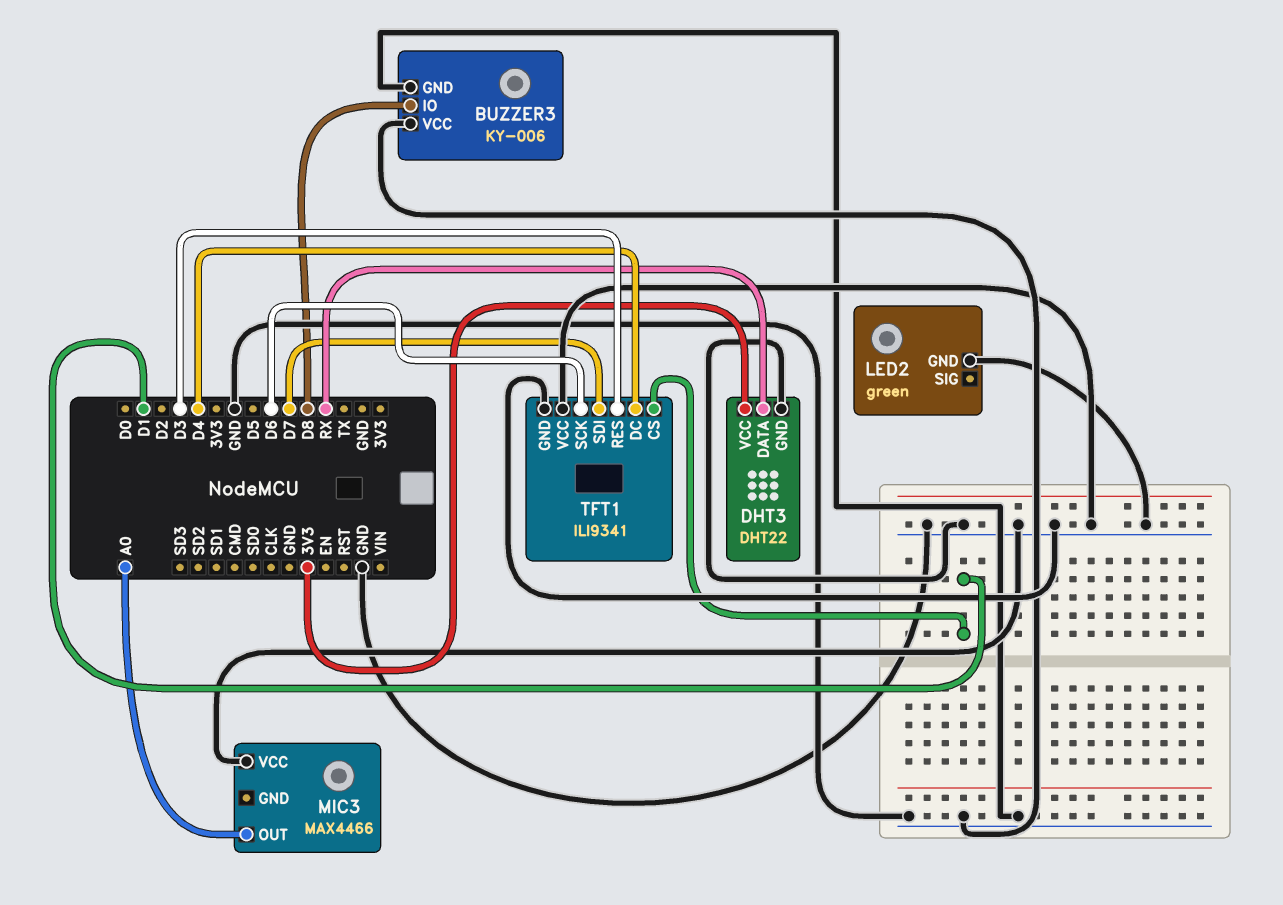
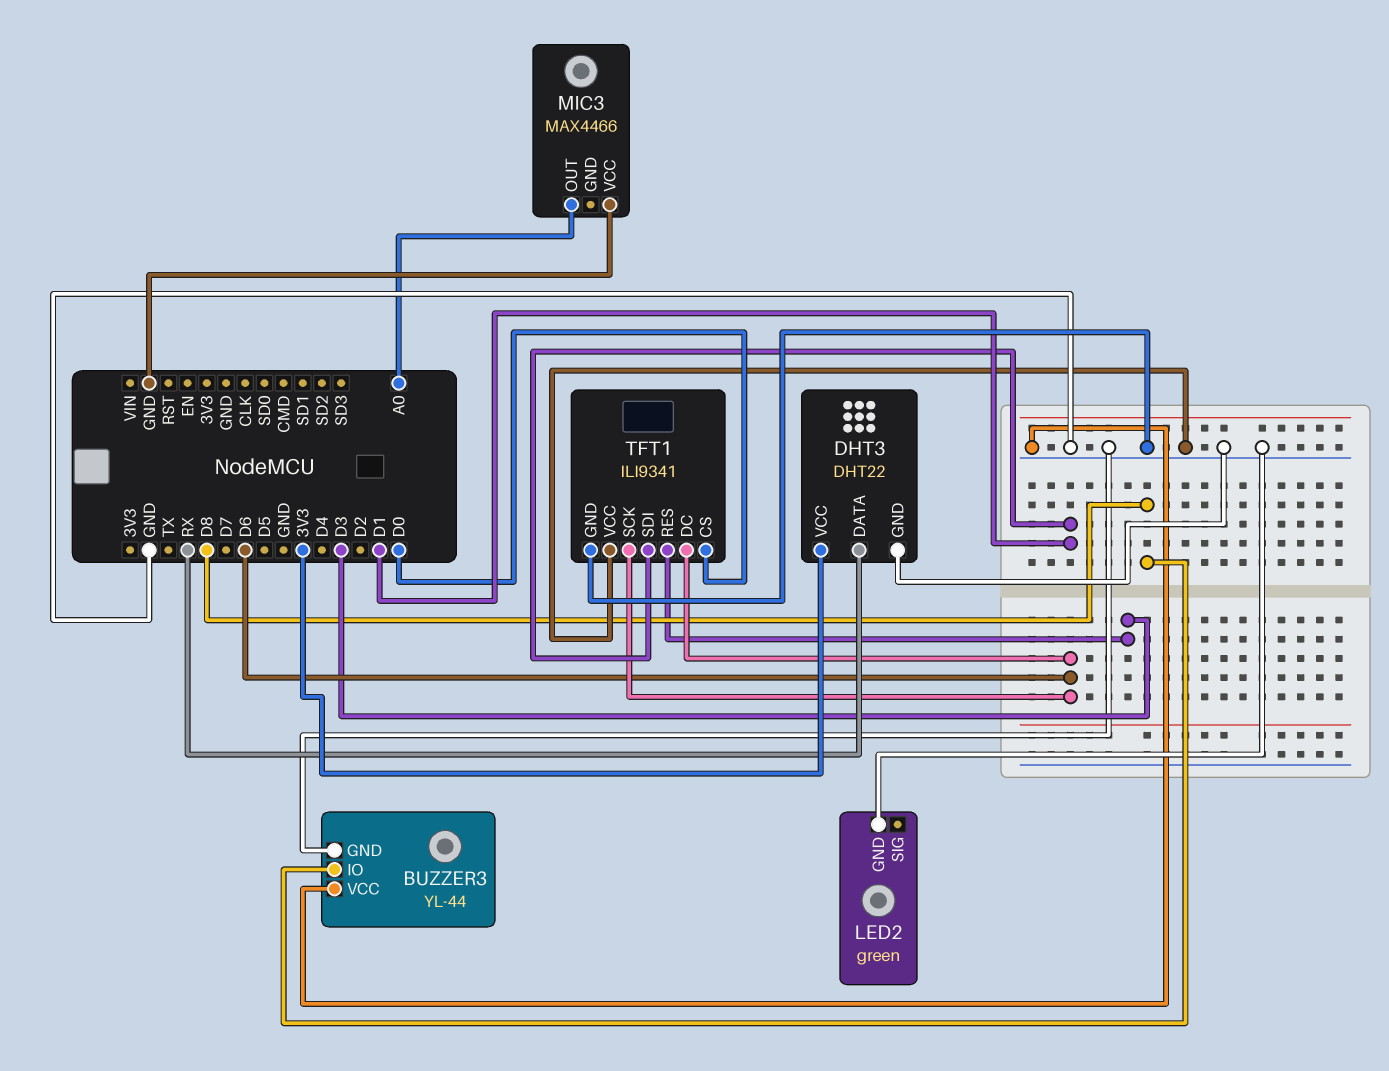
BUZZER3: KY-006 -> YL-44
TFT1 pin CS: D1 -> D0
TFT1 pin DC: D4 -> D6
TFT1 pin SDI: D7 -> D1

